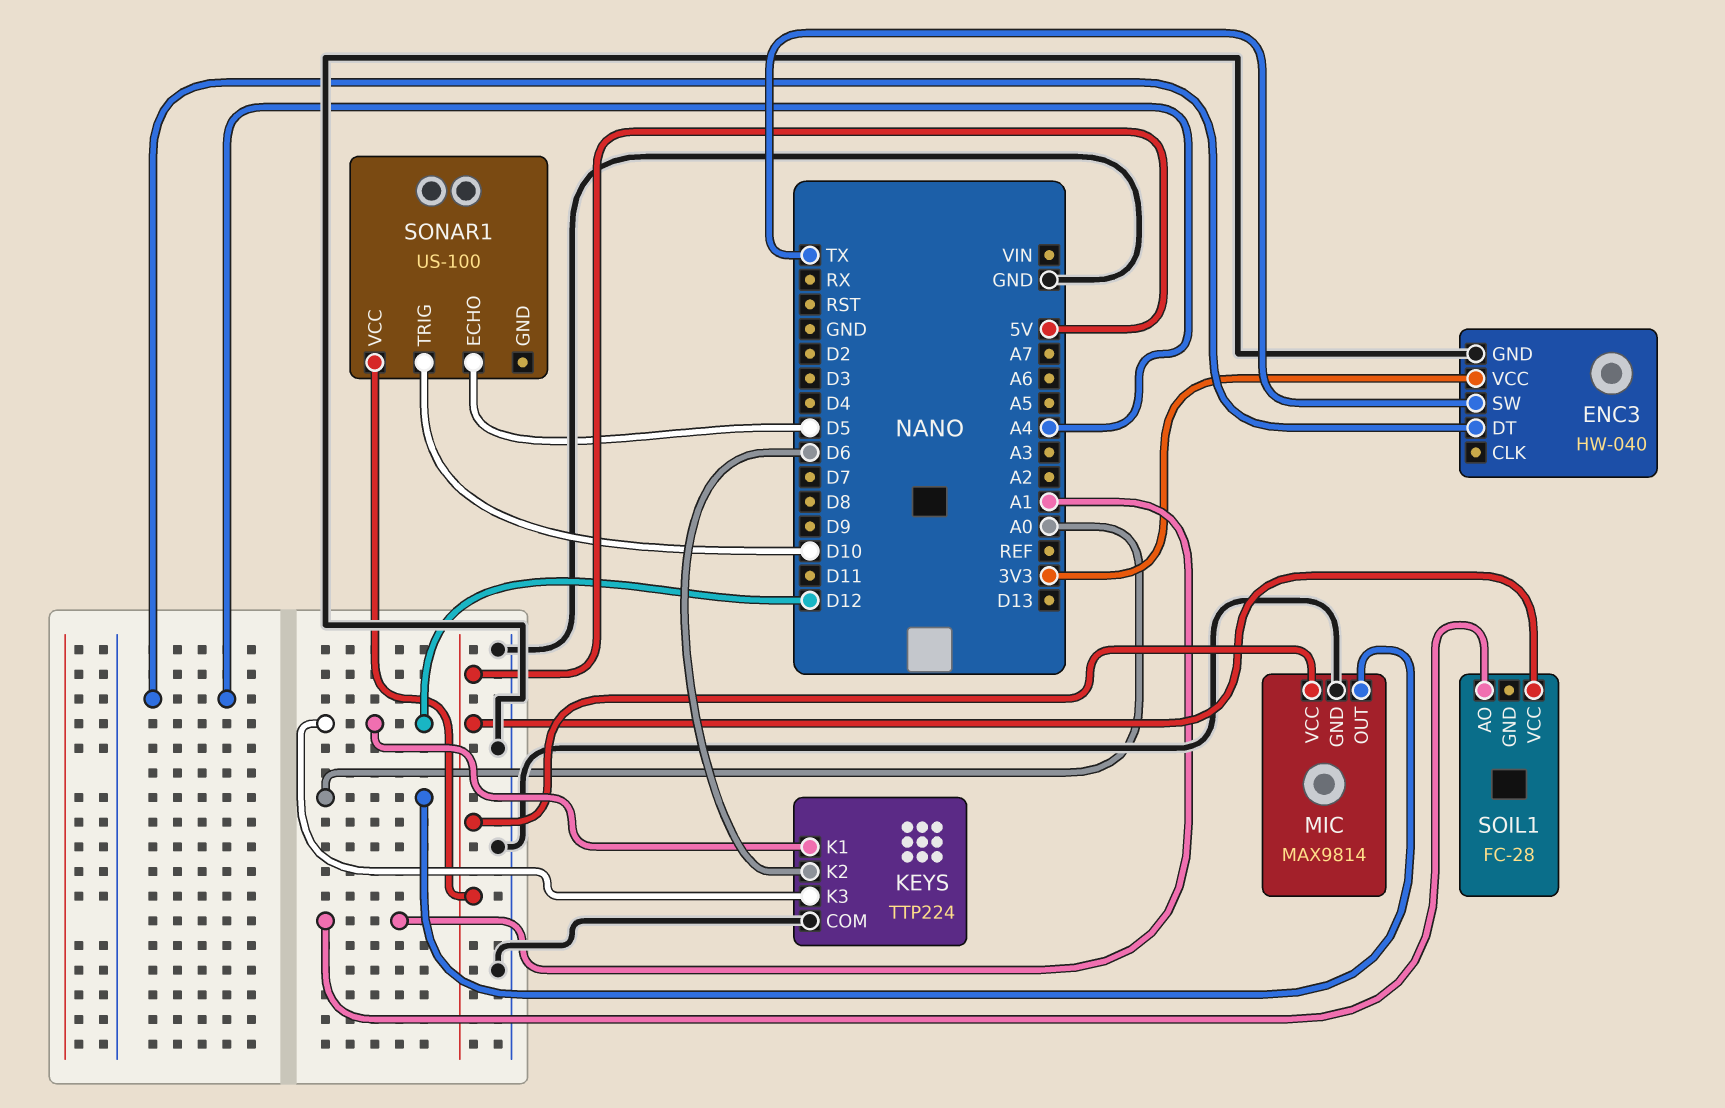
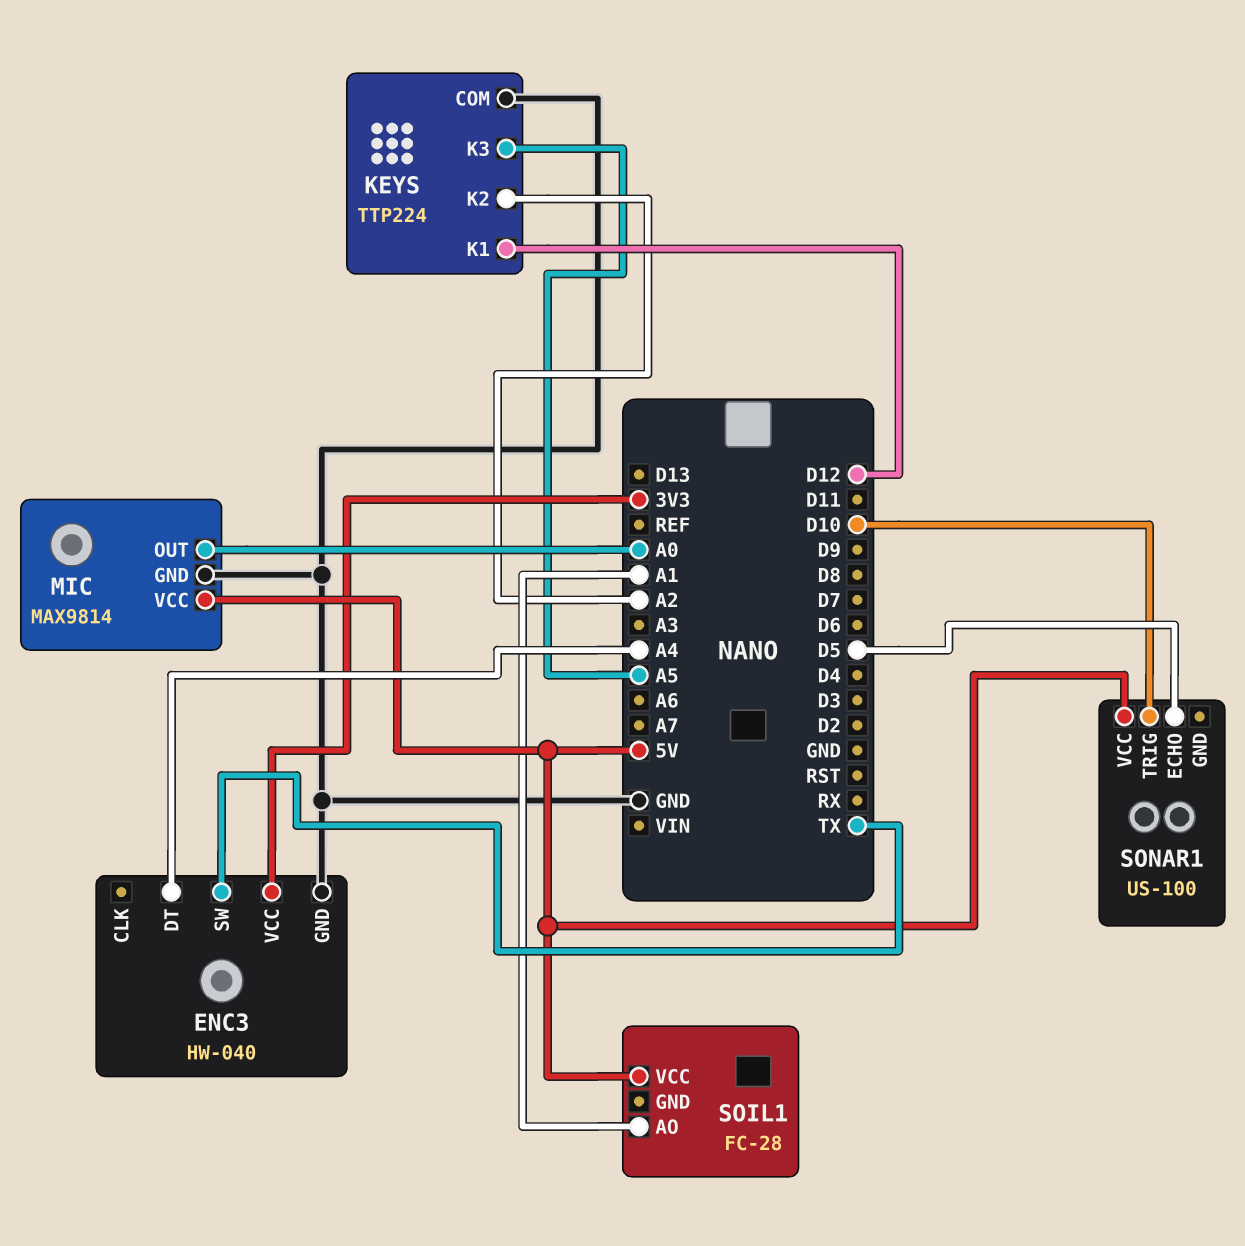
KEYS pin K2: D6 -> A2
KEYS pin K3: D12 -> A5

